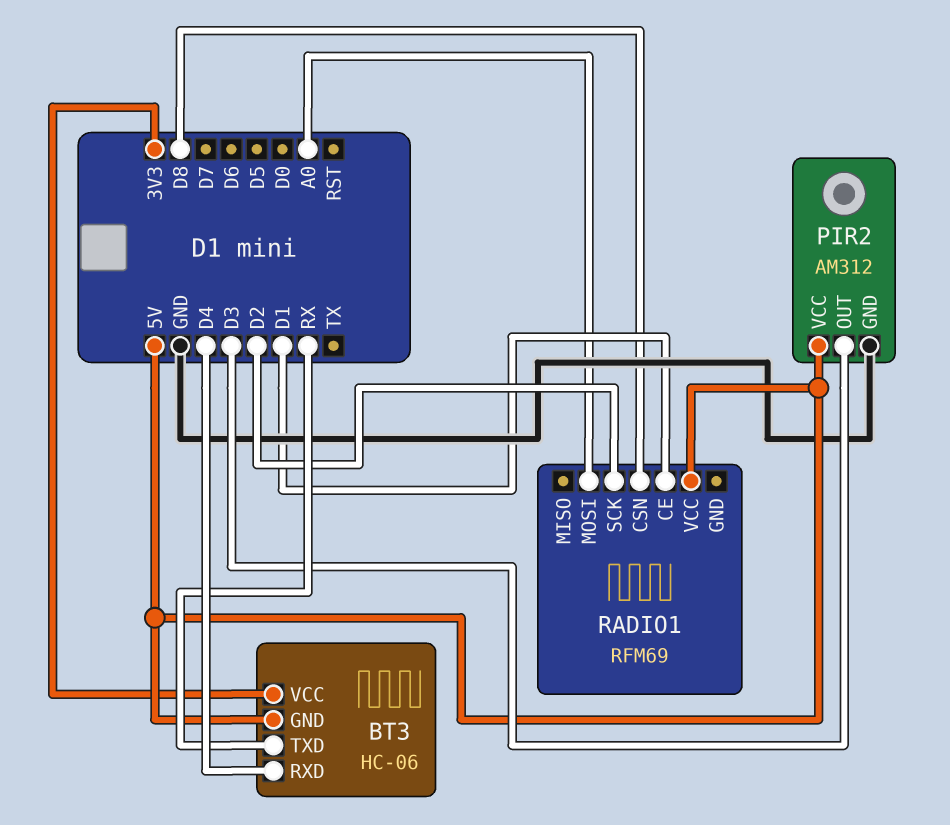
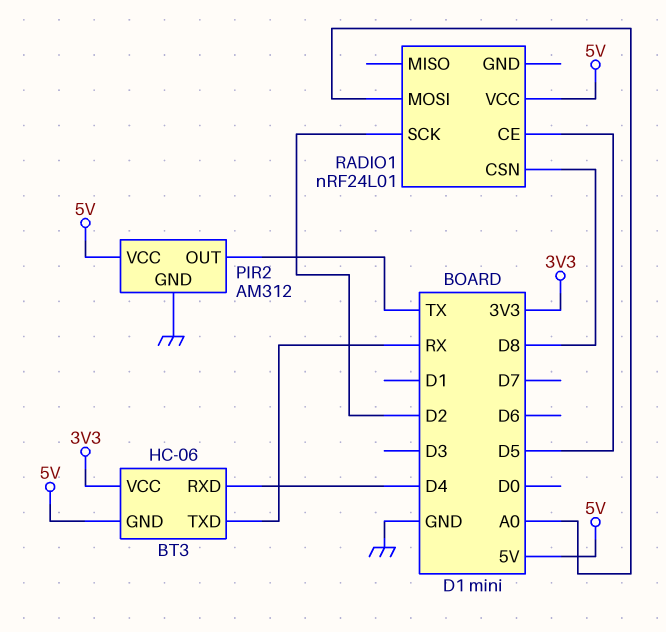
PIR2 pin OUT: D3 -> TX
RADIO1: RFM69 -> nRF24L01
RADIO1 pin CE: D1 -> D5

